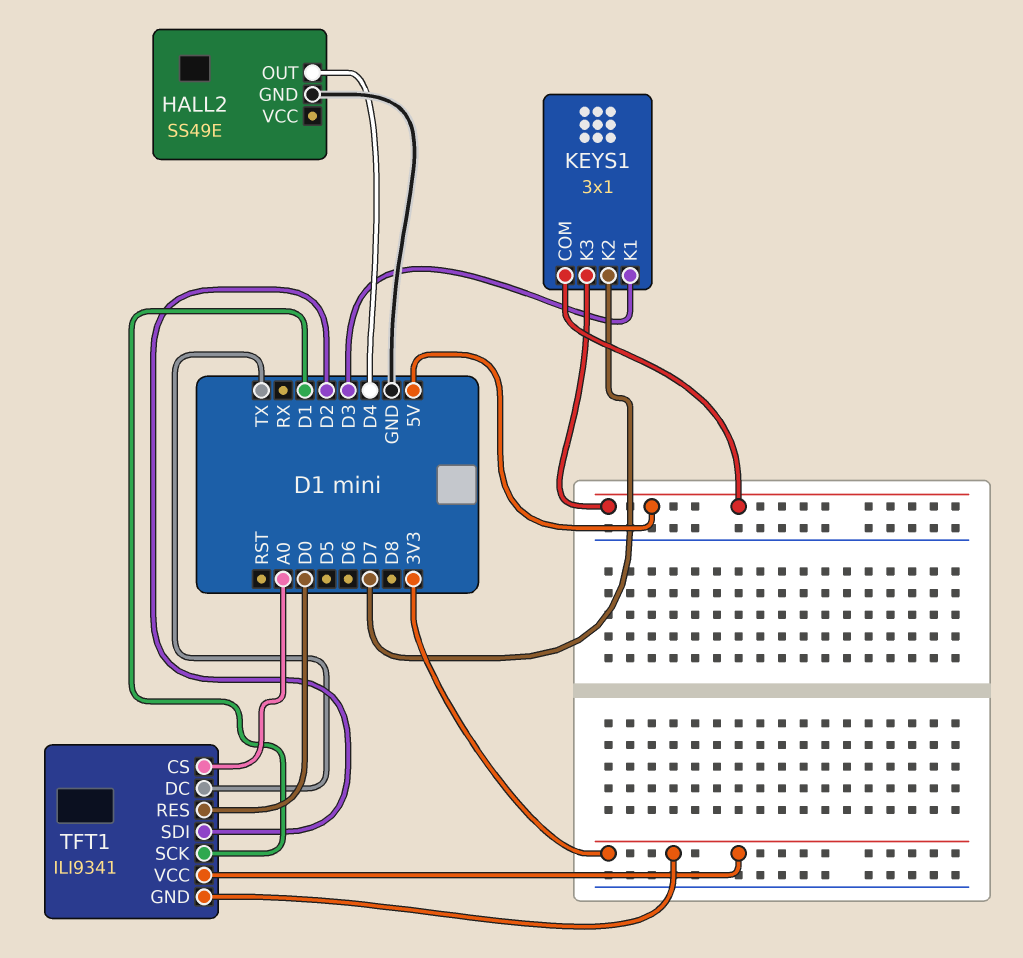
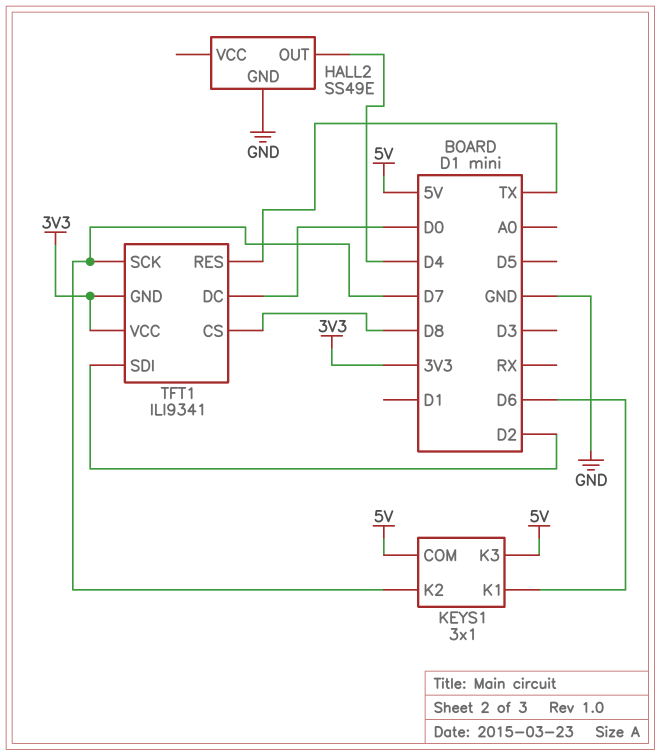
KEYS1 pin K1: D3 -> D6
TFT1 pin CS: A0 -> D8
TFT1 pin DC: TX -> D0
TFT1 pin RES: D0 -> TX
TFT1 pin SCK: D1 -> D7

